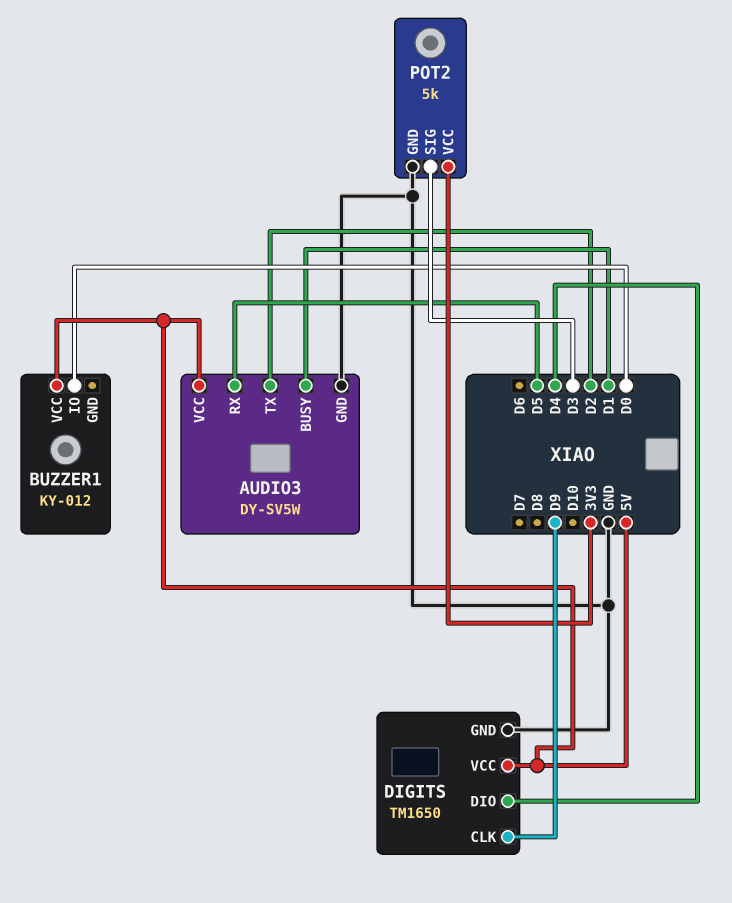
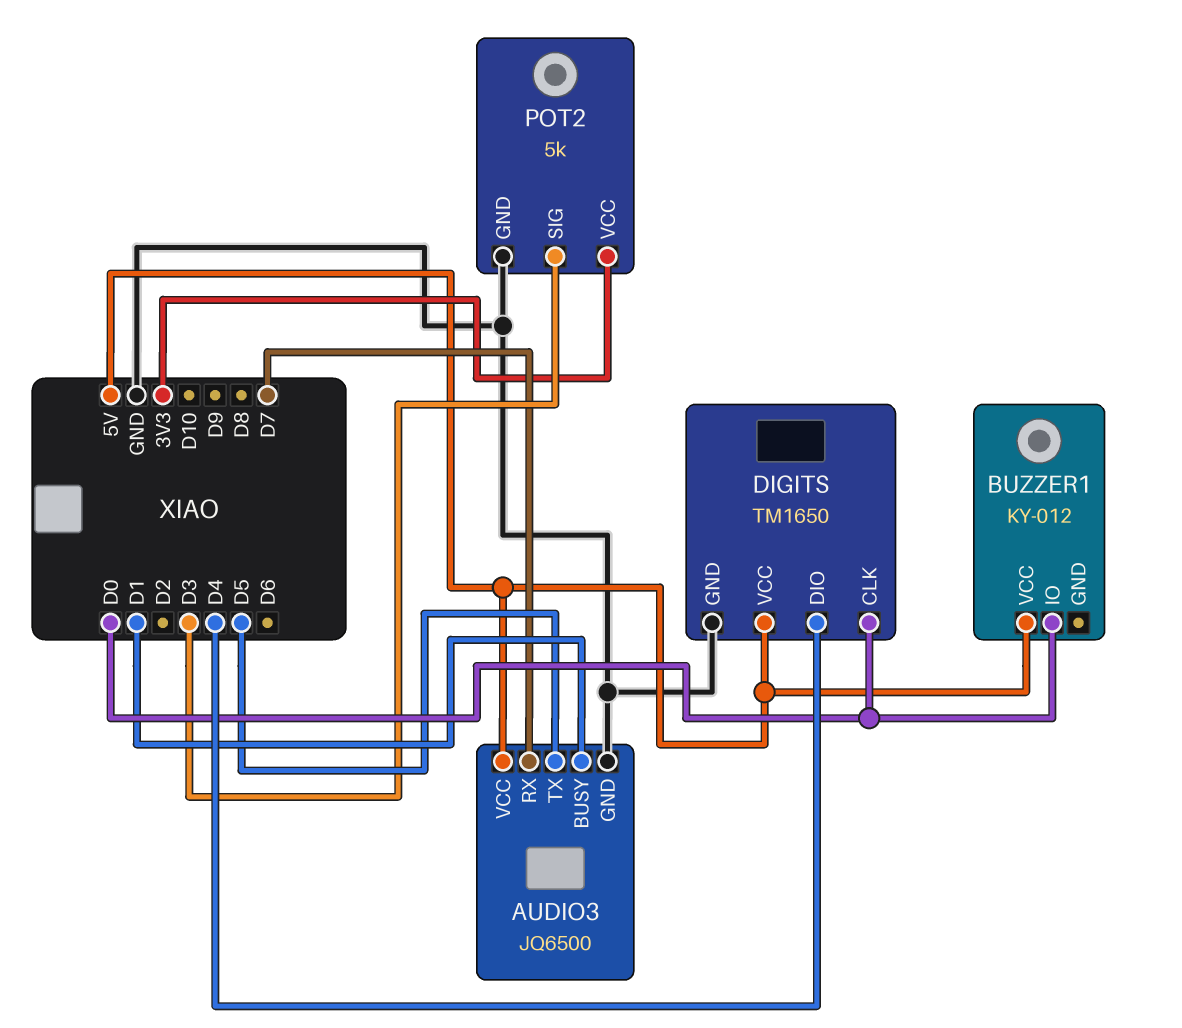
AUDIO3: DY-SV5W -> JQ6500
AUDIO3 pin RX: D5 -> D7
AUDIO3 pin TX: D2 -> D5
DIGITS pin CLK: D9 -> D0

